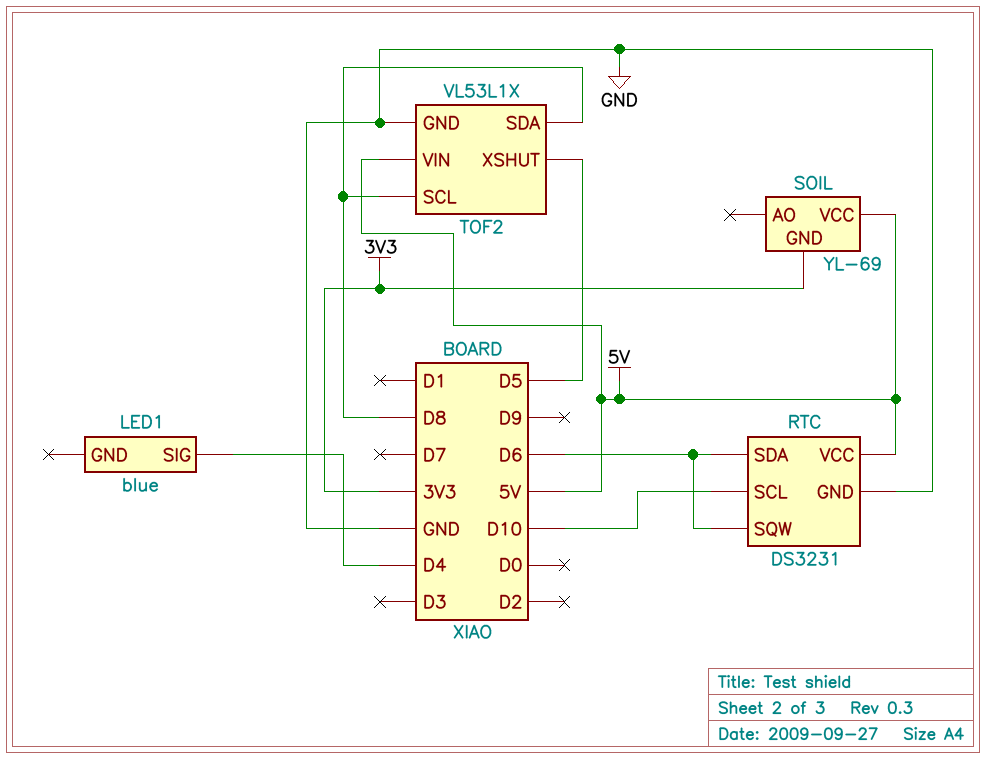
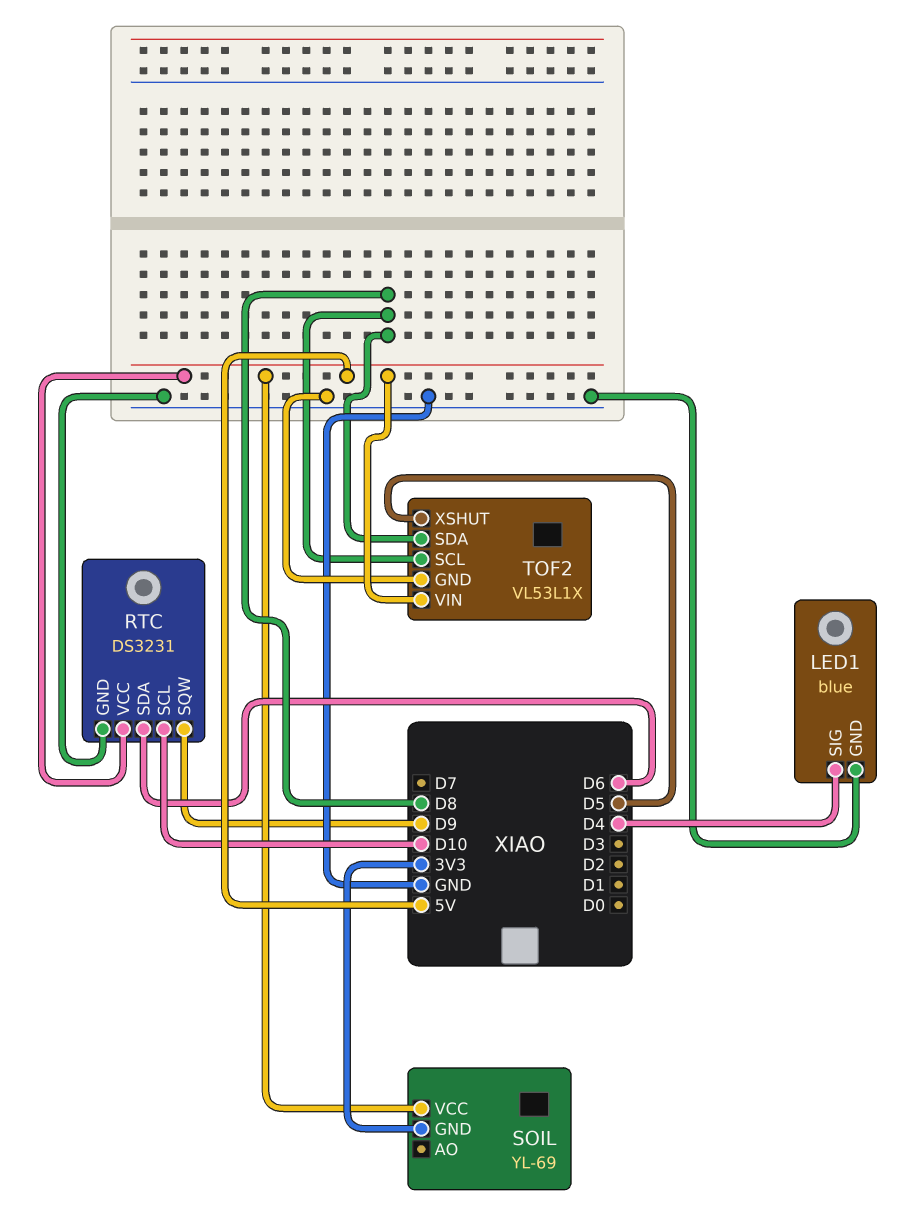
LED1 pin GND: none -> GND
RTC pin SQW: D6 -> D9

